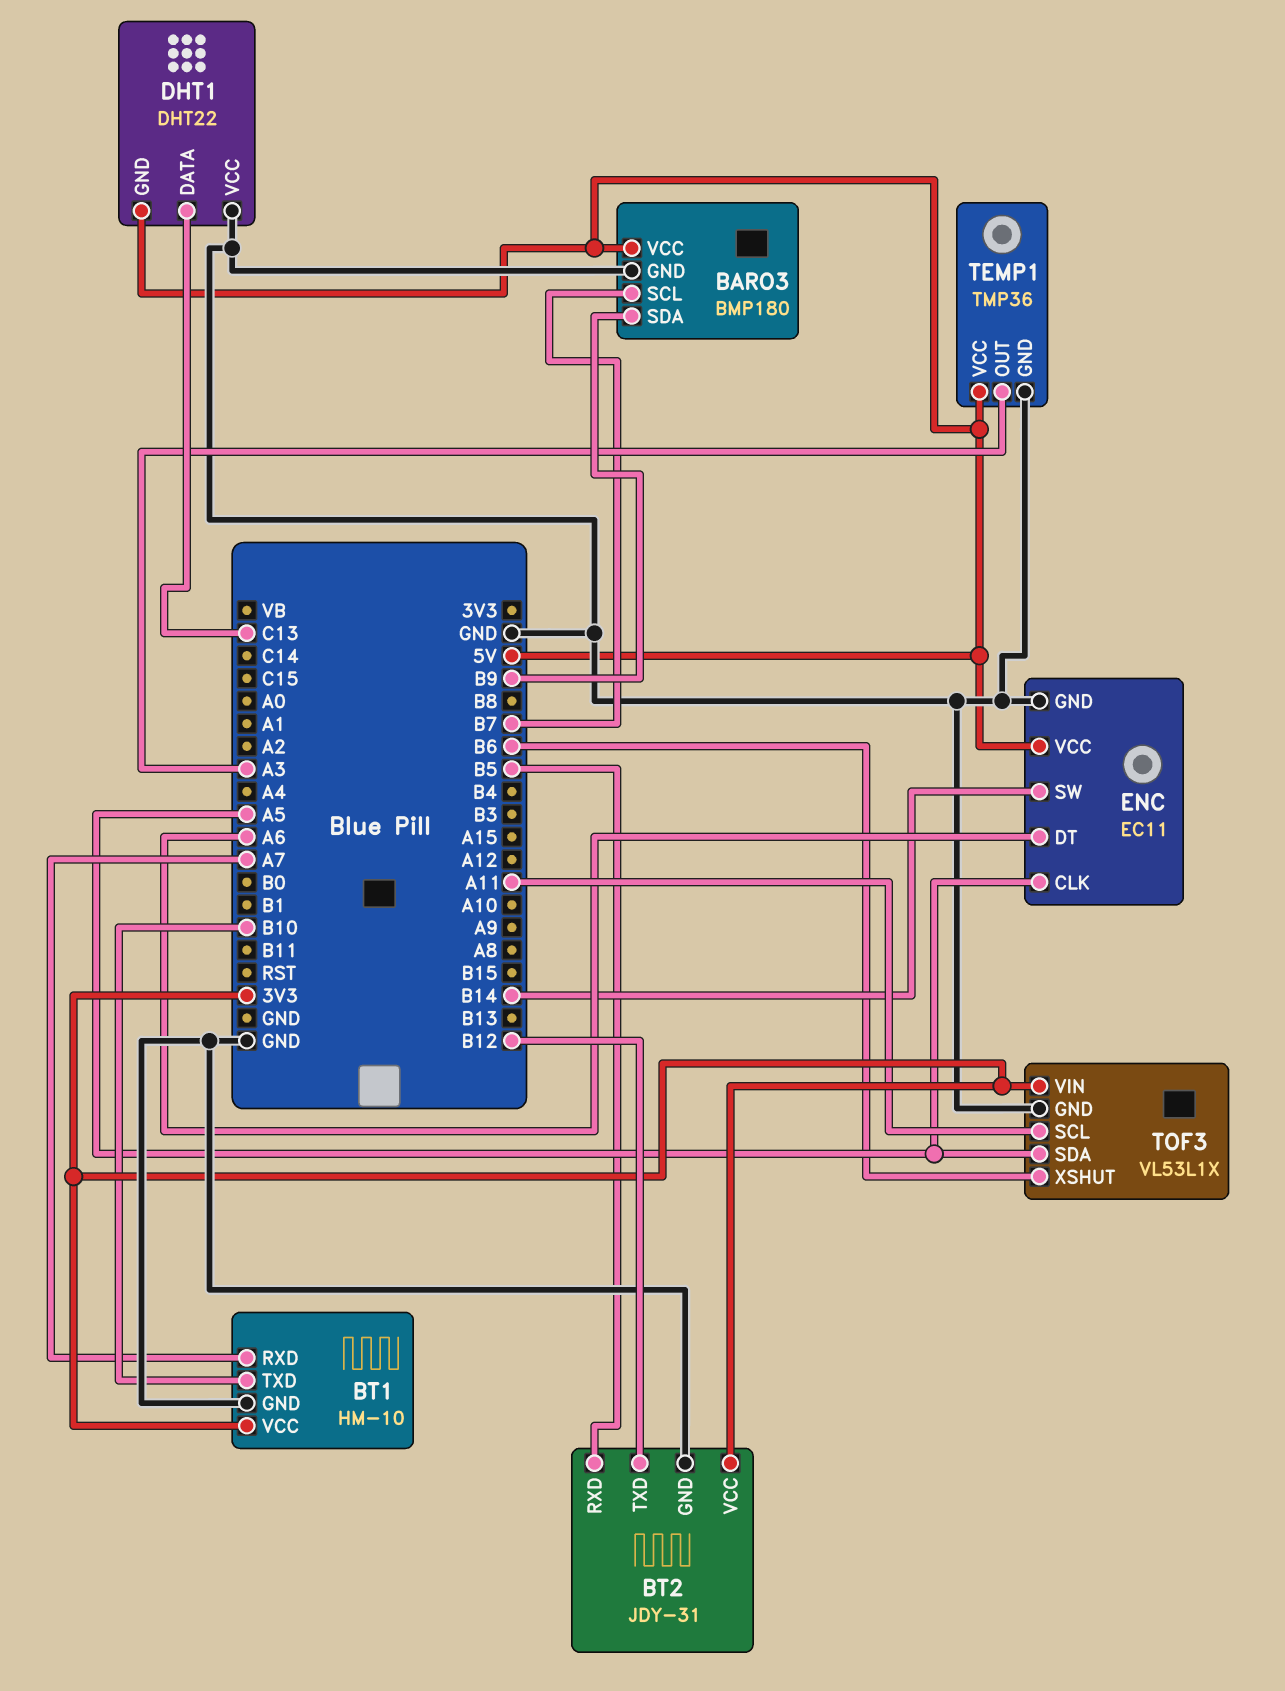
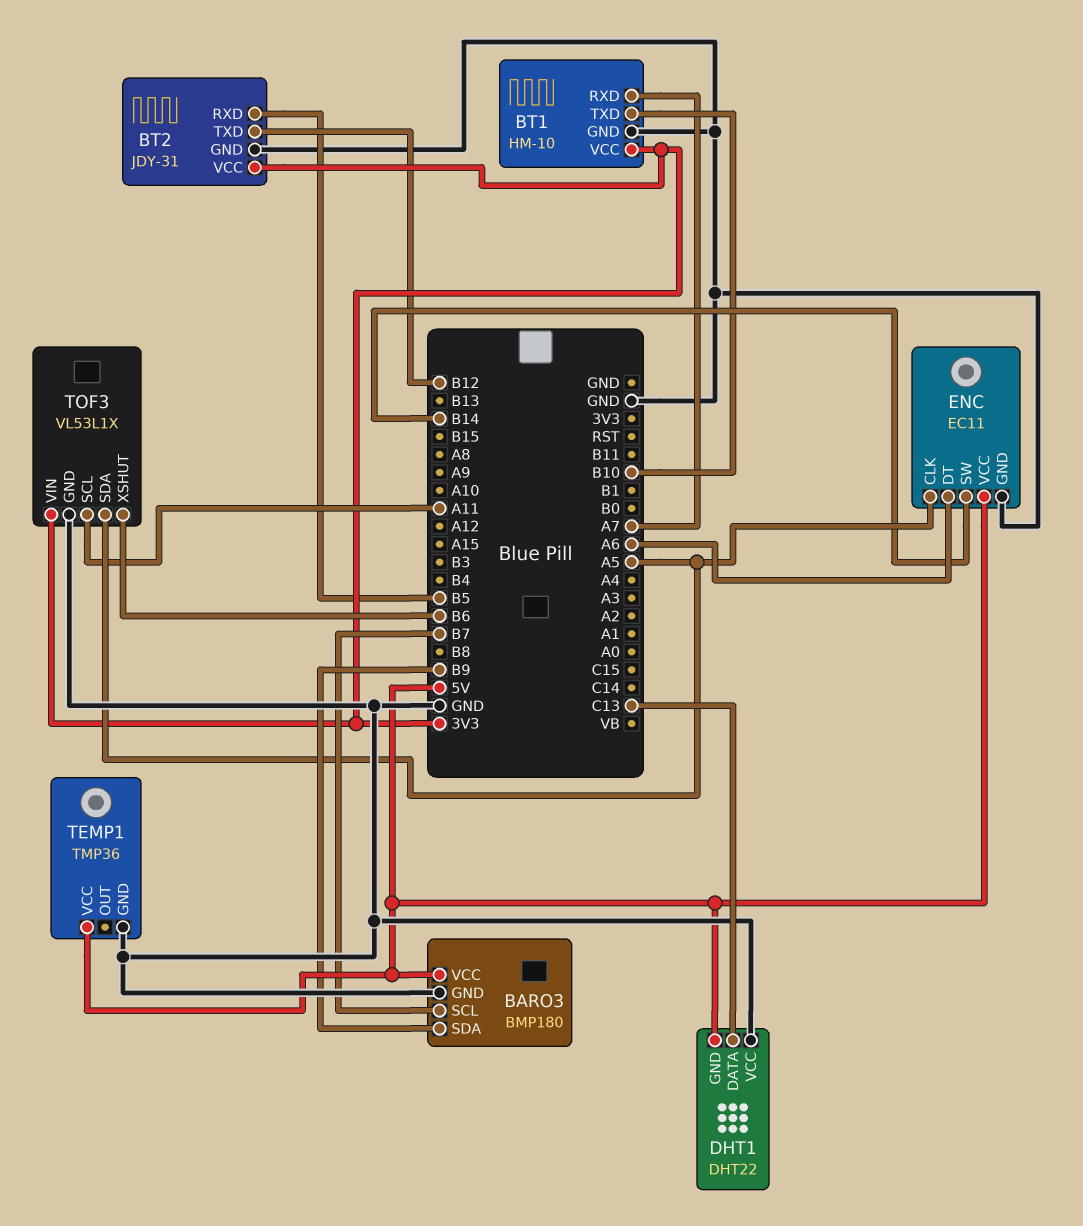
TEMP1 pin OUT: A3 -> none

